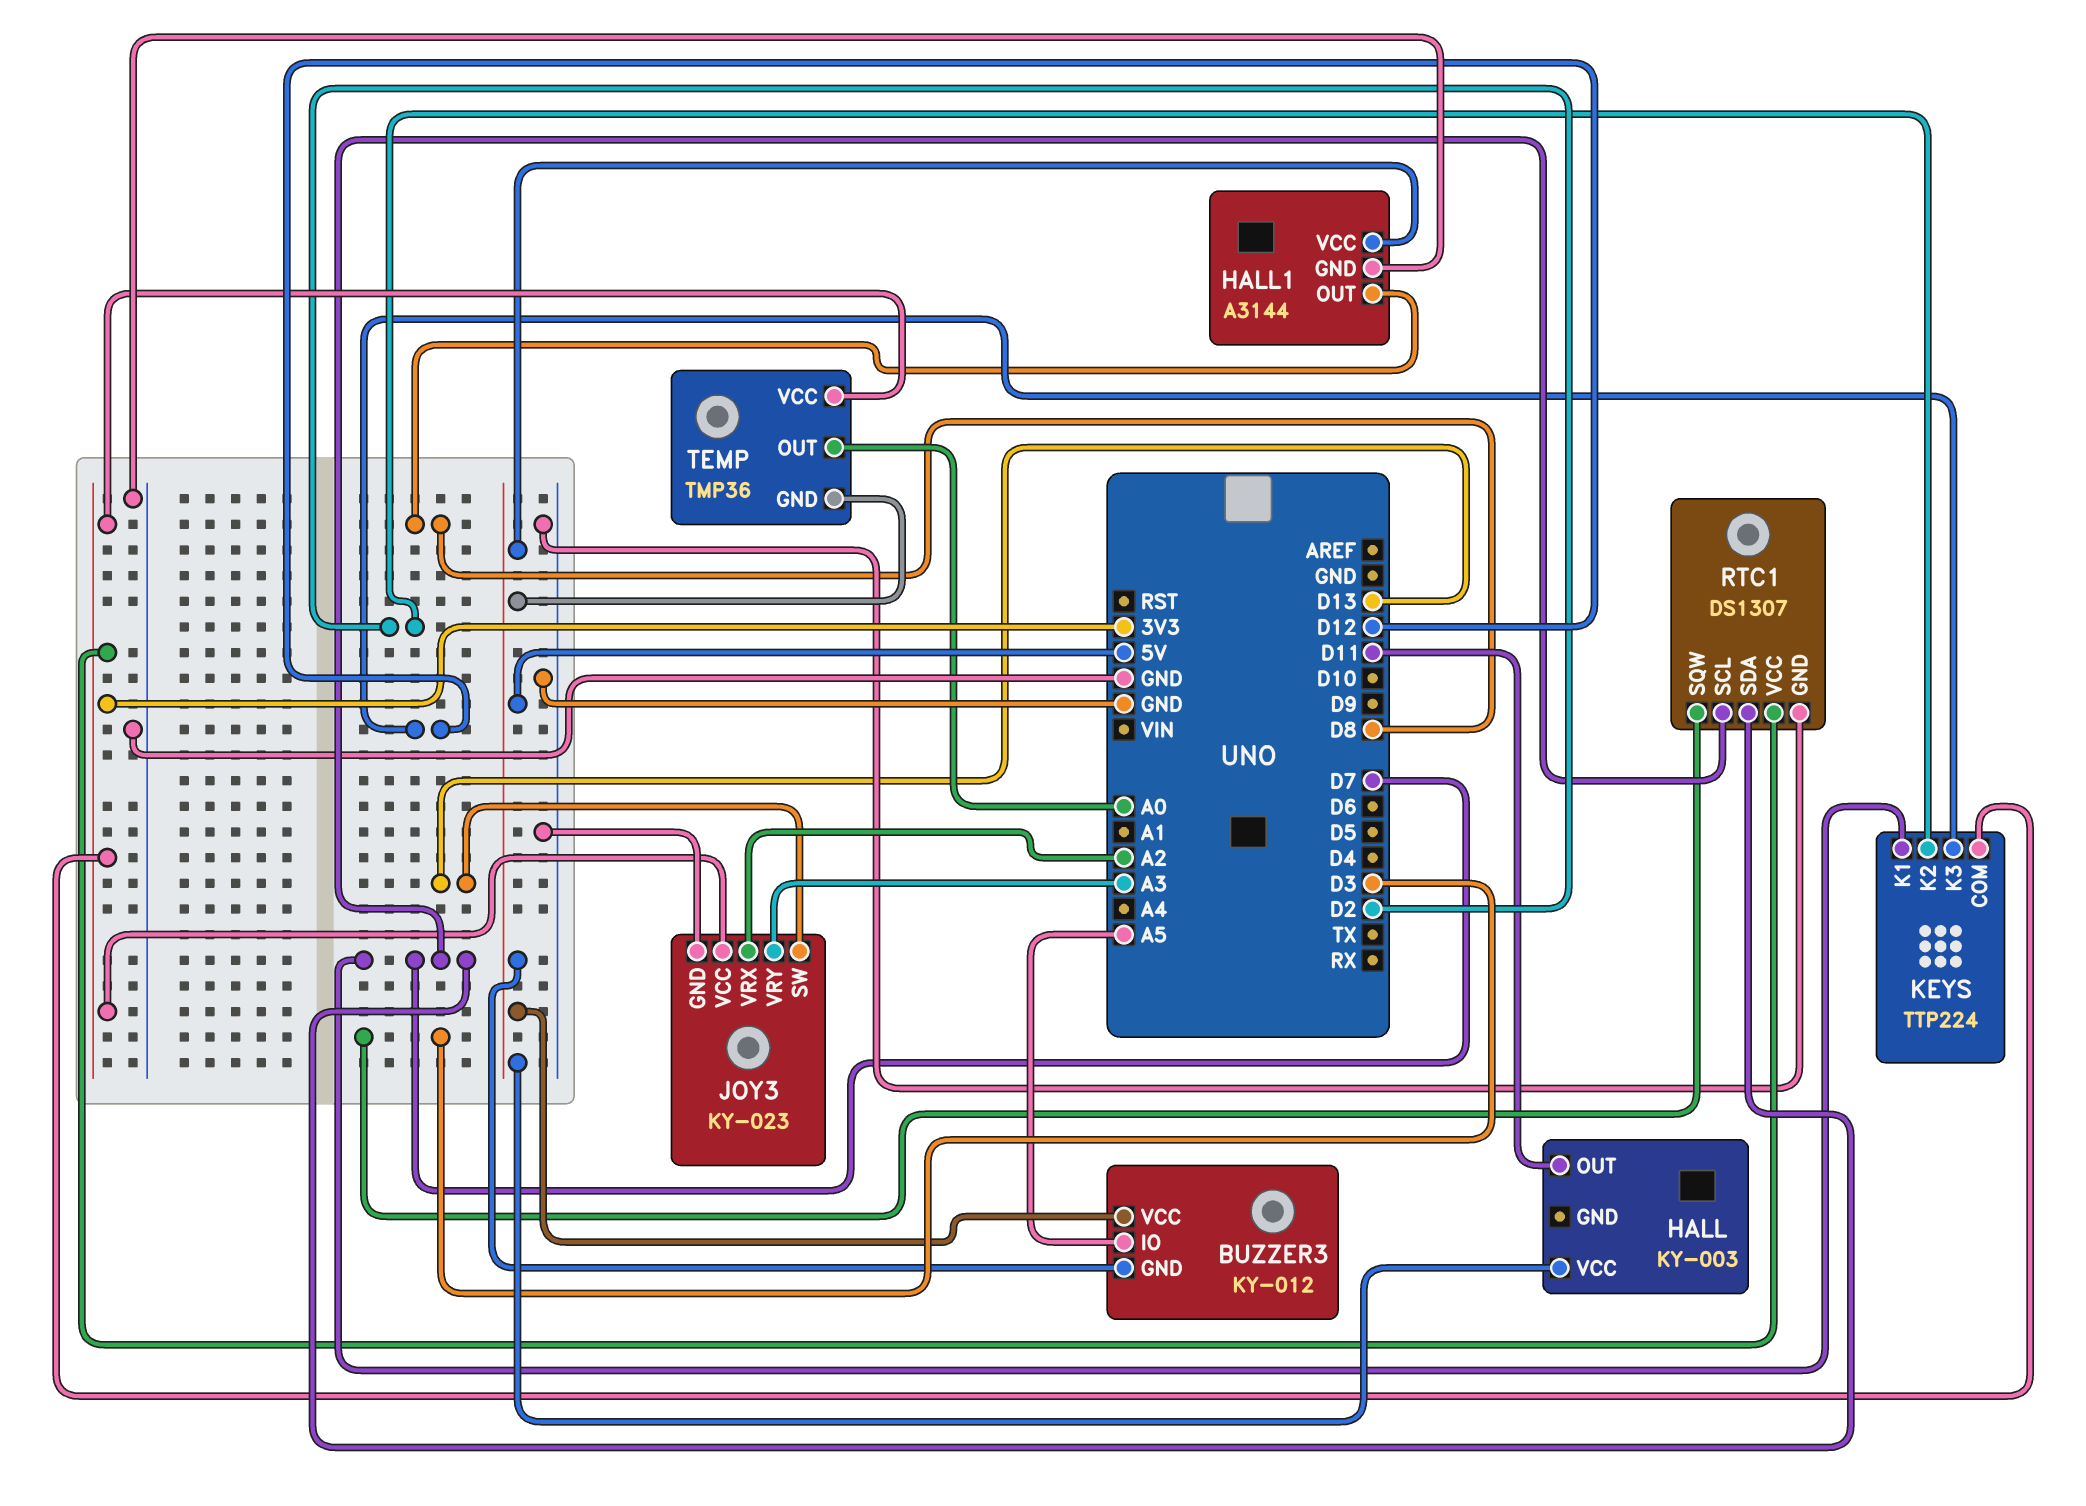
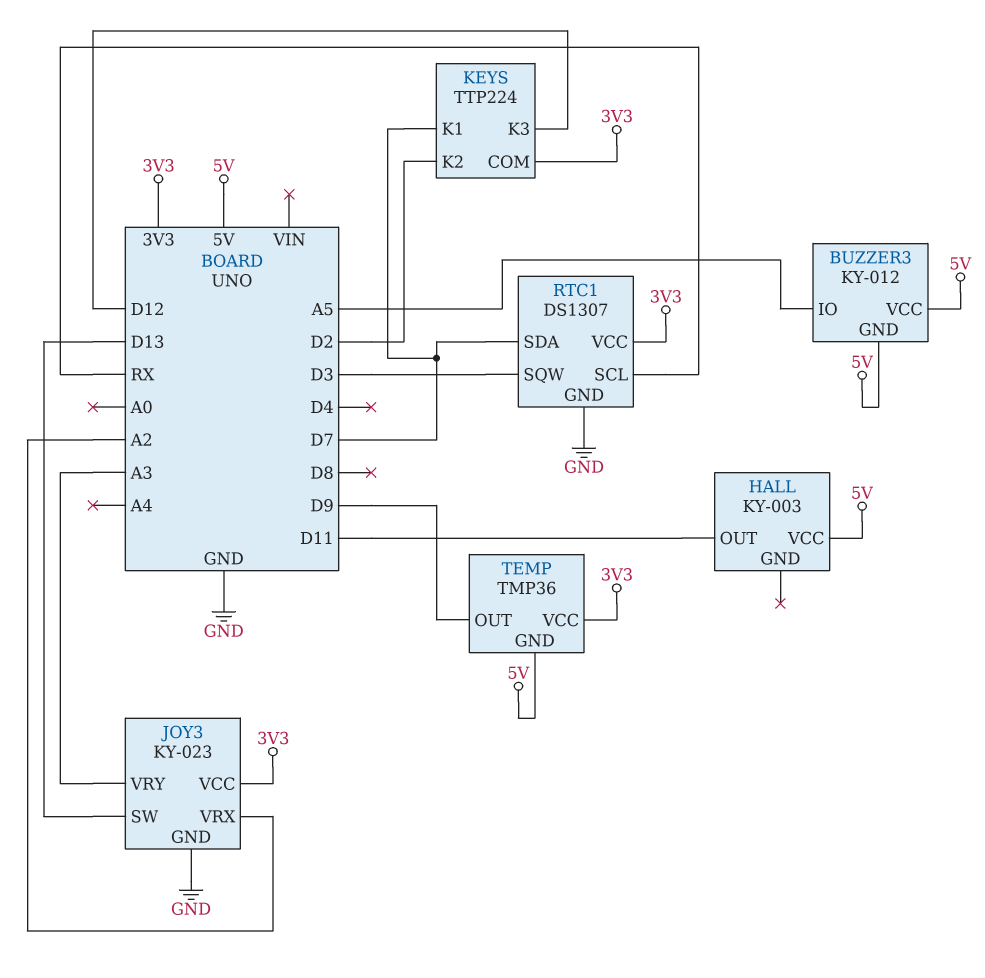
HALL1: A3144 -> none
HALL1 pin GND: GND -> none
HALL1 pin OUT: D8 -> none
HALL1 pin VCC: 5V -> none
RTC1 pin SCL: D7 -> RX
TEMP pin OUT: A0 -> D9

